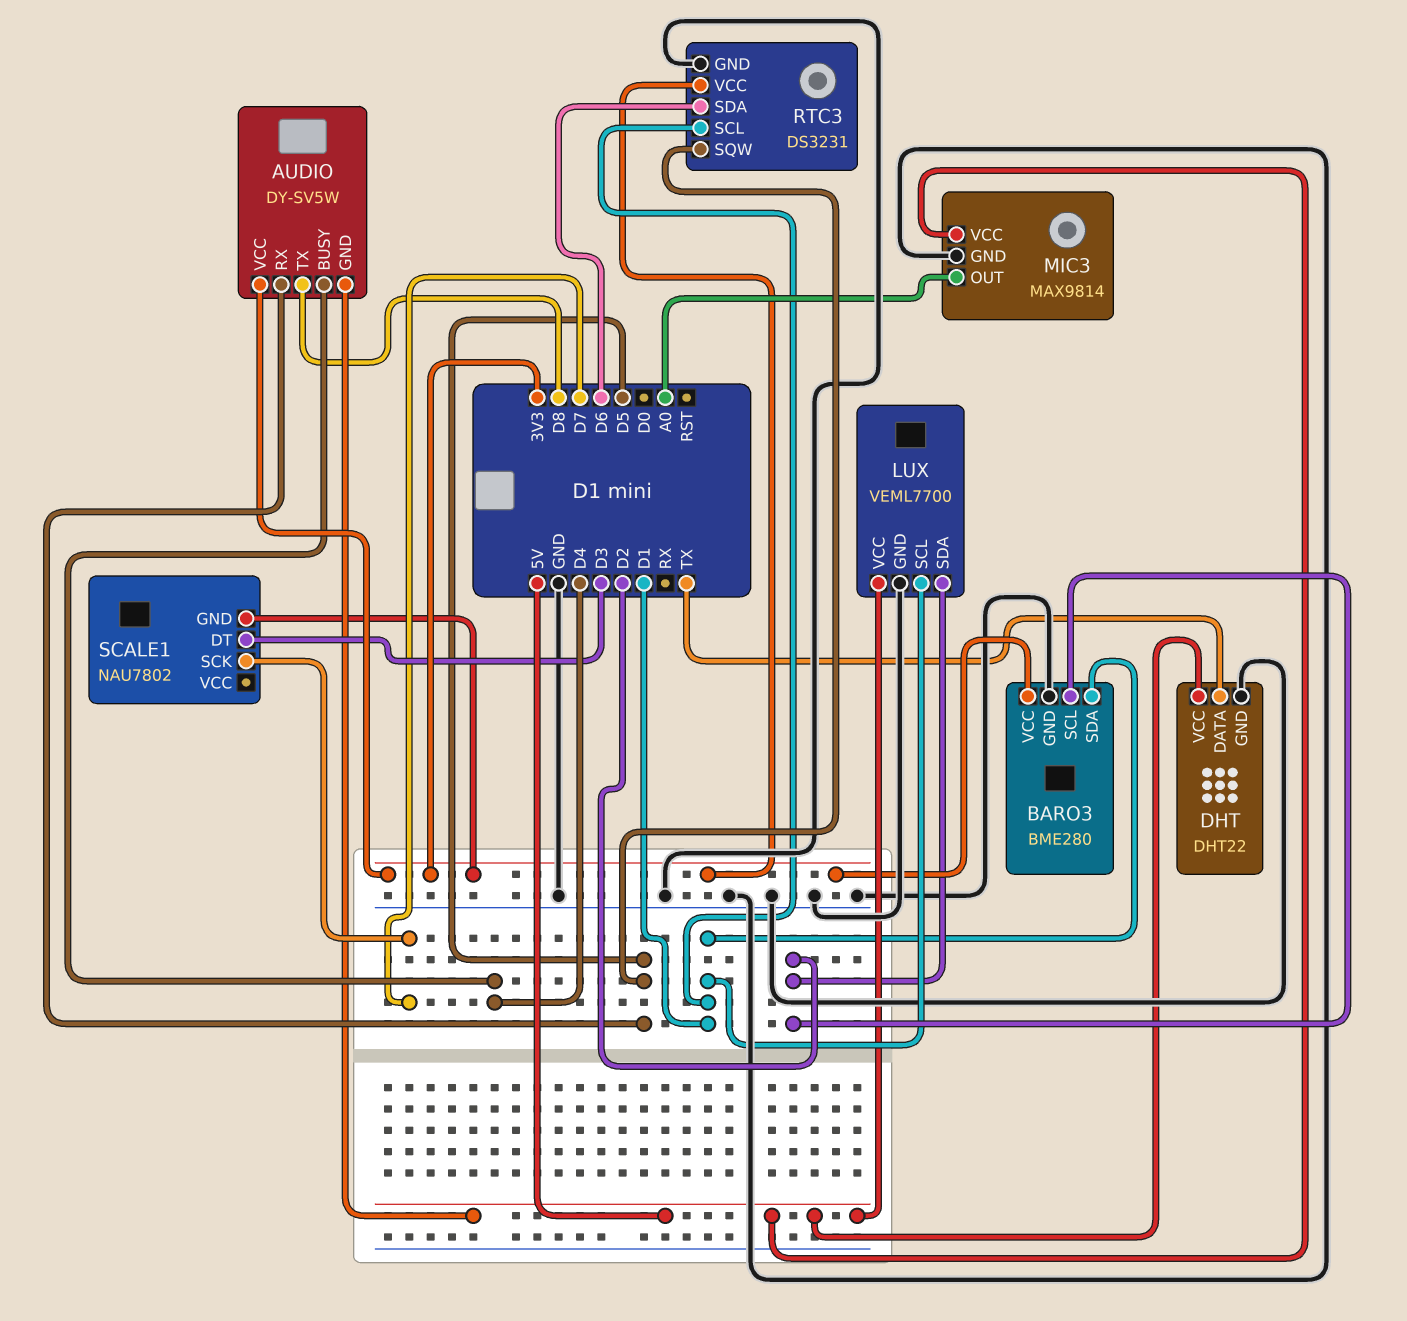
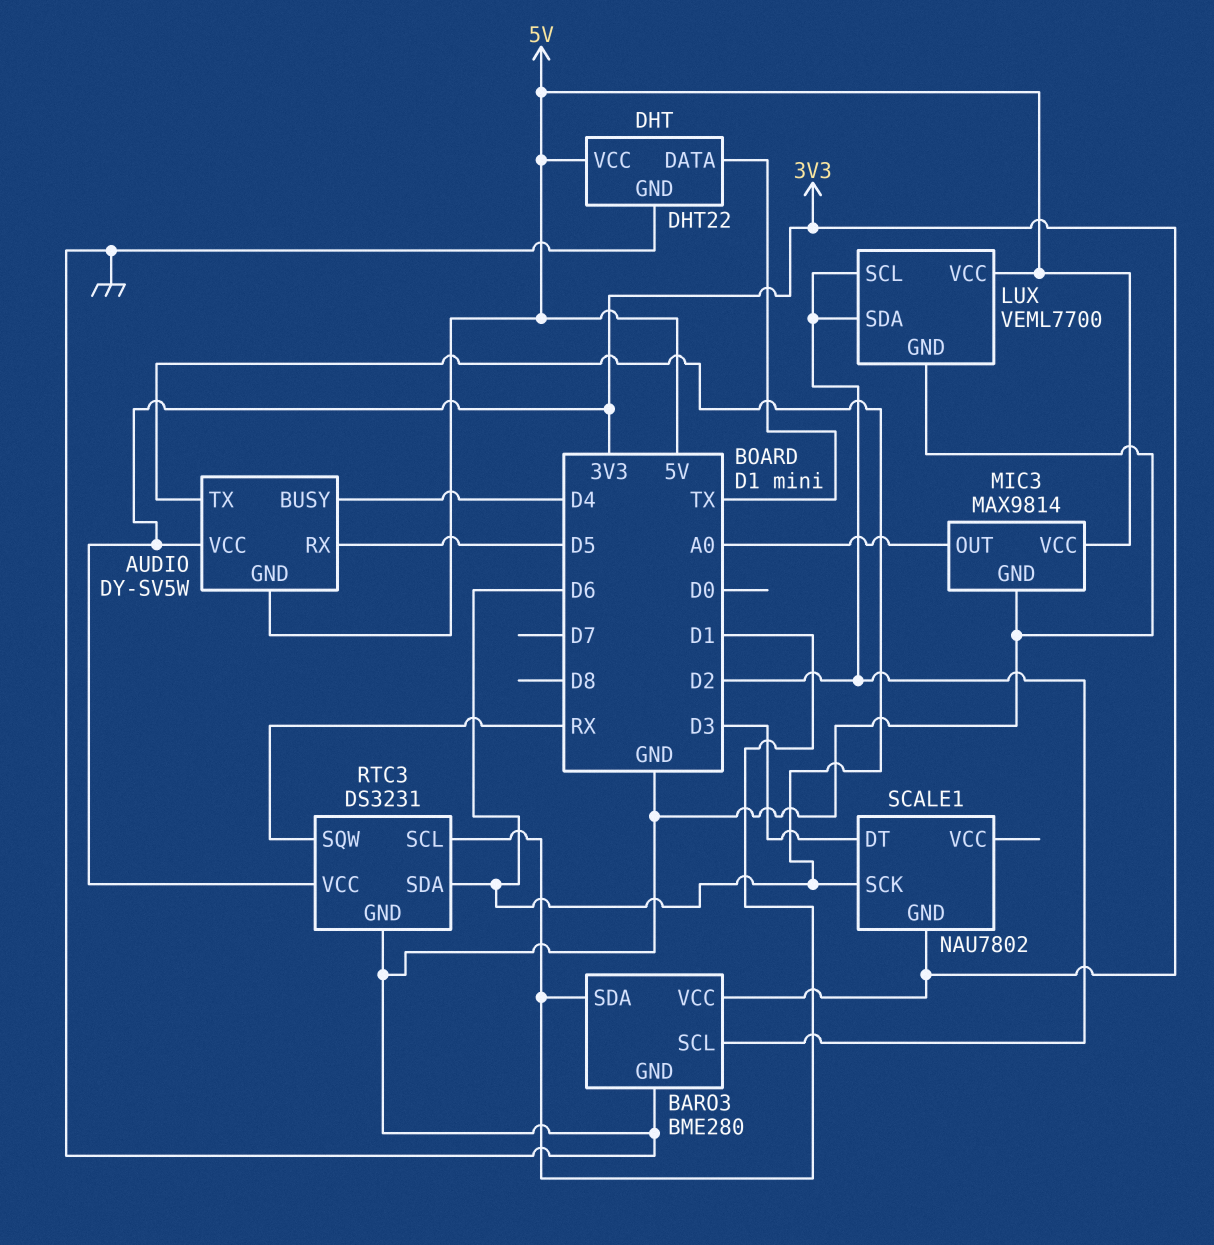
AUDIO pin TX: D8 -> D6
LUX pin SCL: D1 -> D2
RTC3 pin SQW: D5 -> RX
SCALE1 pin SCK: D7 -> D6

